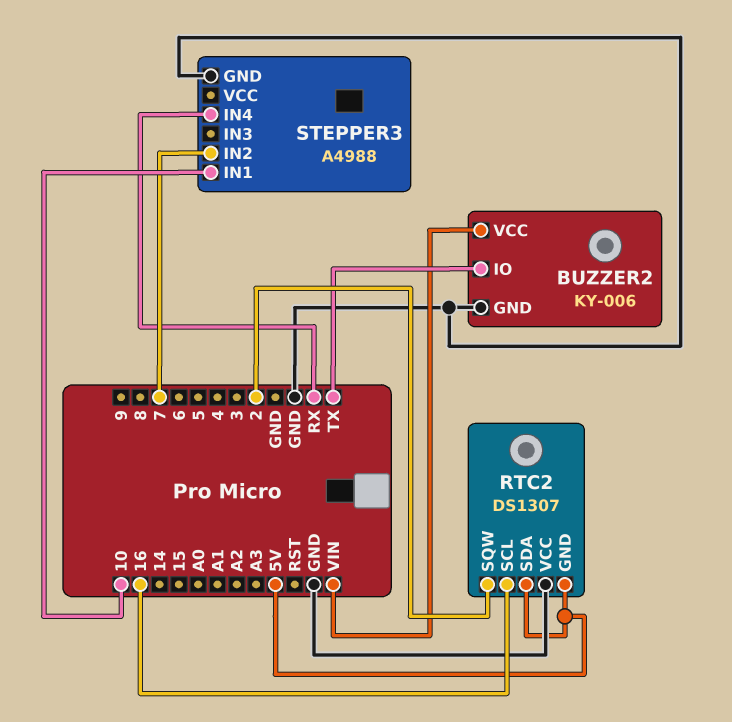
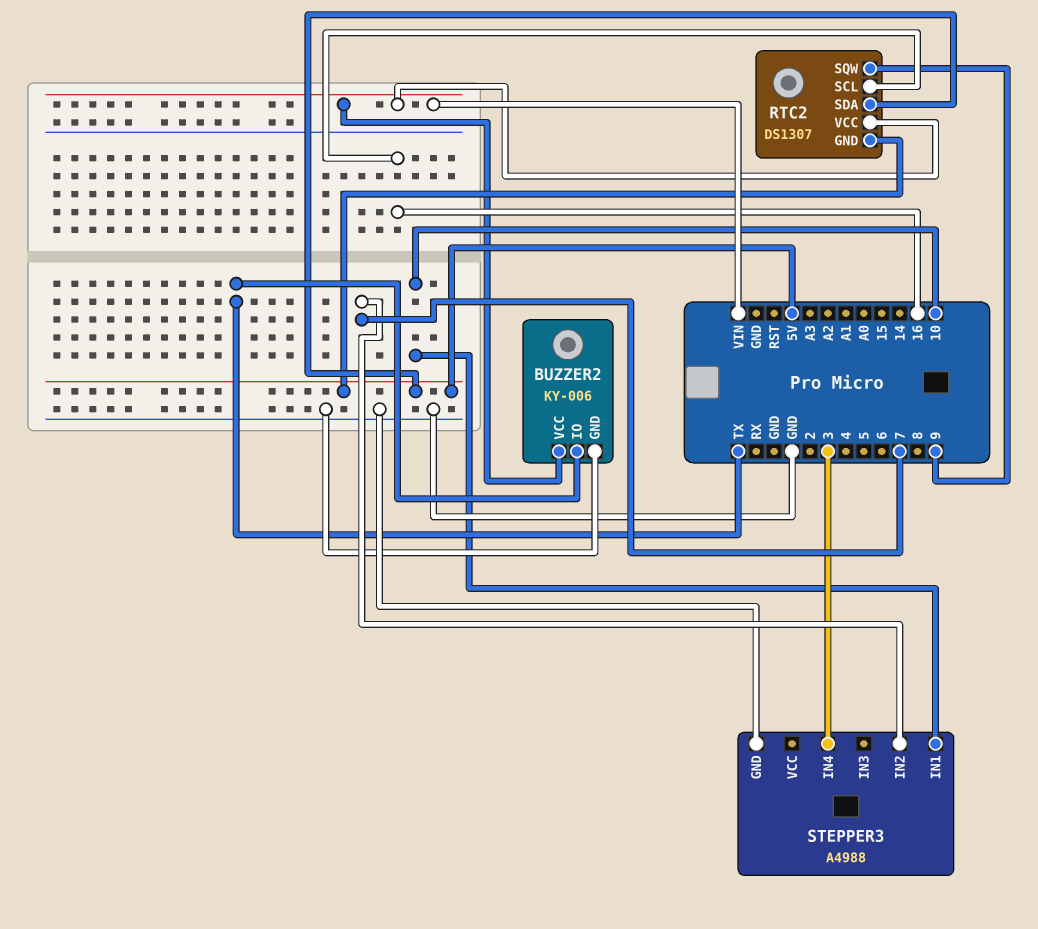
RTC2 pin SQW: 2 -> 9
RTC2 pin VCC: GND -> VIN
STEPPER3 pin IN4: RX -> 3

